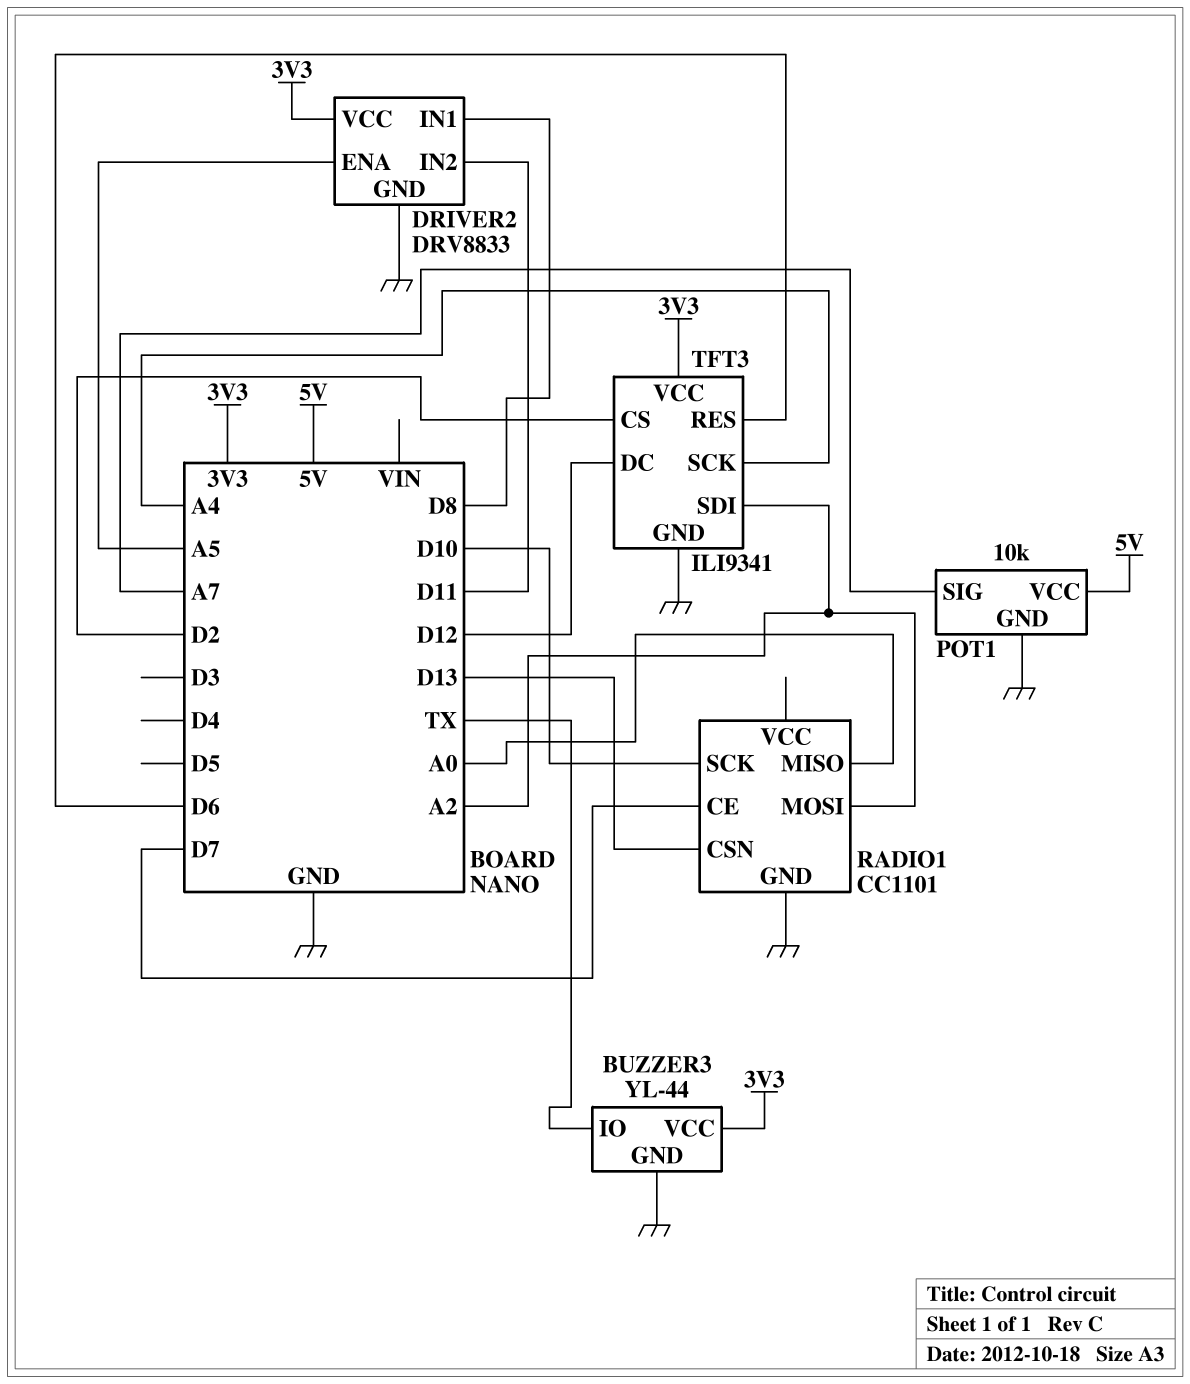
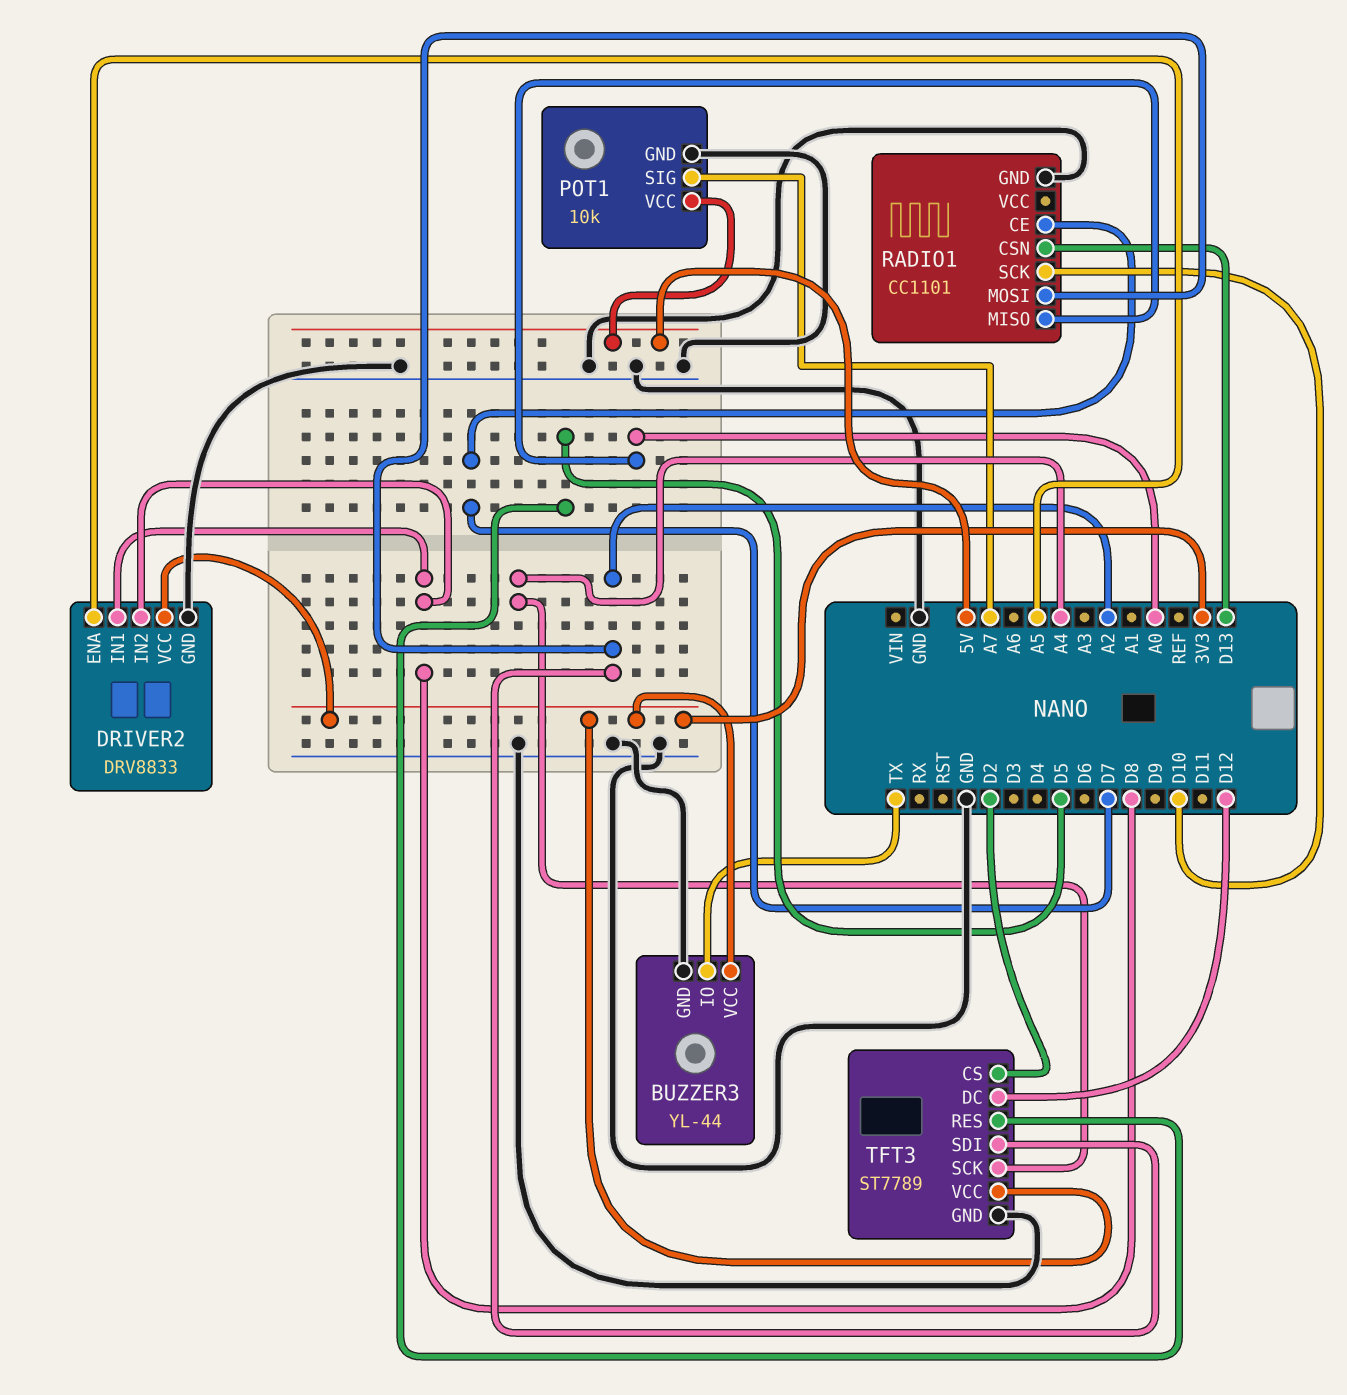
DRIVER2 pin IN2: D11 -> D8
TFT3: ILI9341 -> ST7789
TFT3 pin RES: D6 -> D5

